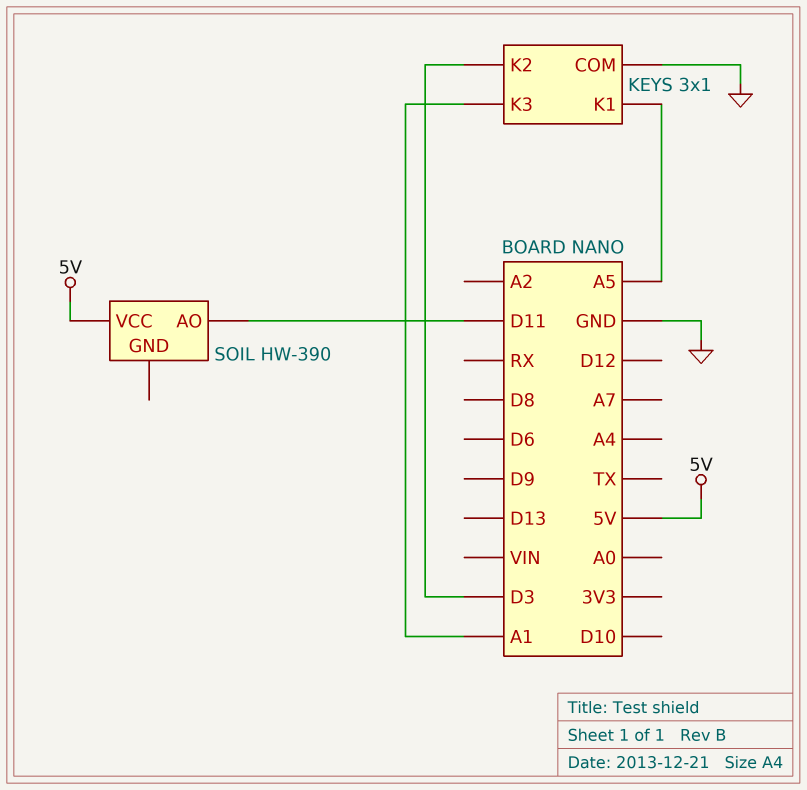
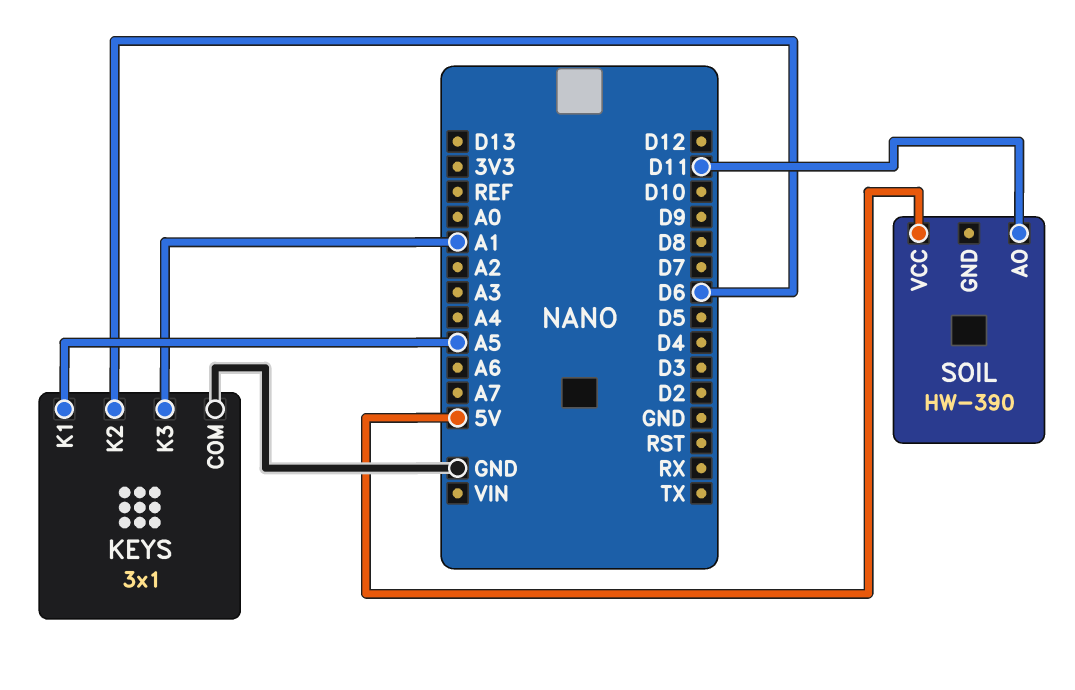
KEYS pin K2: D3 -> D6

